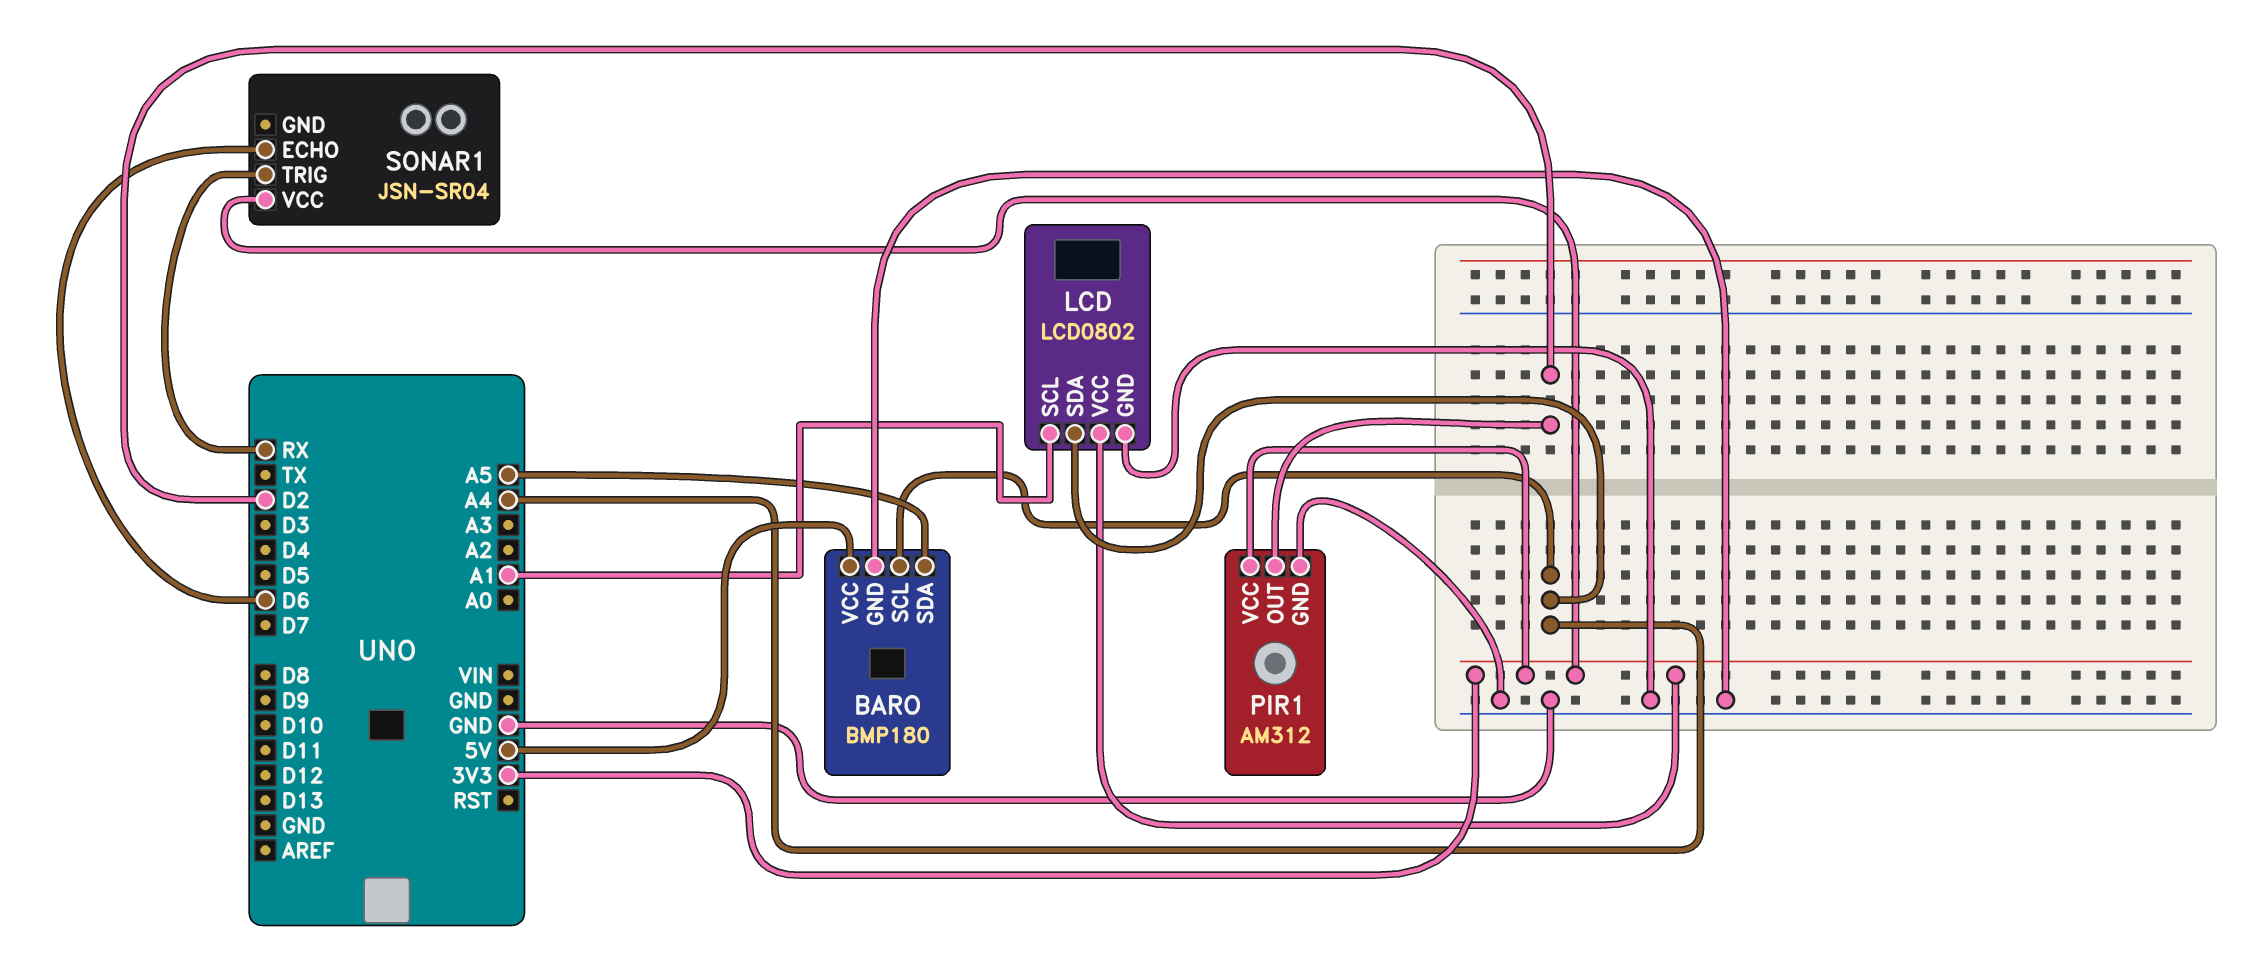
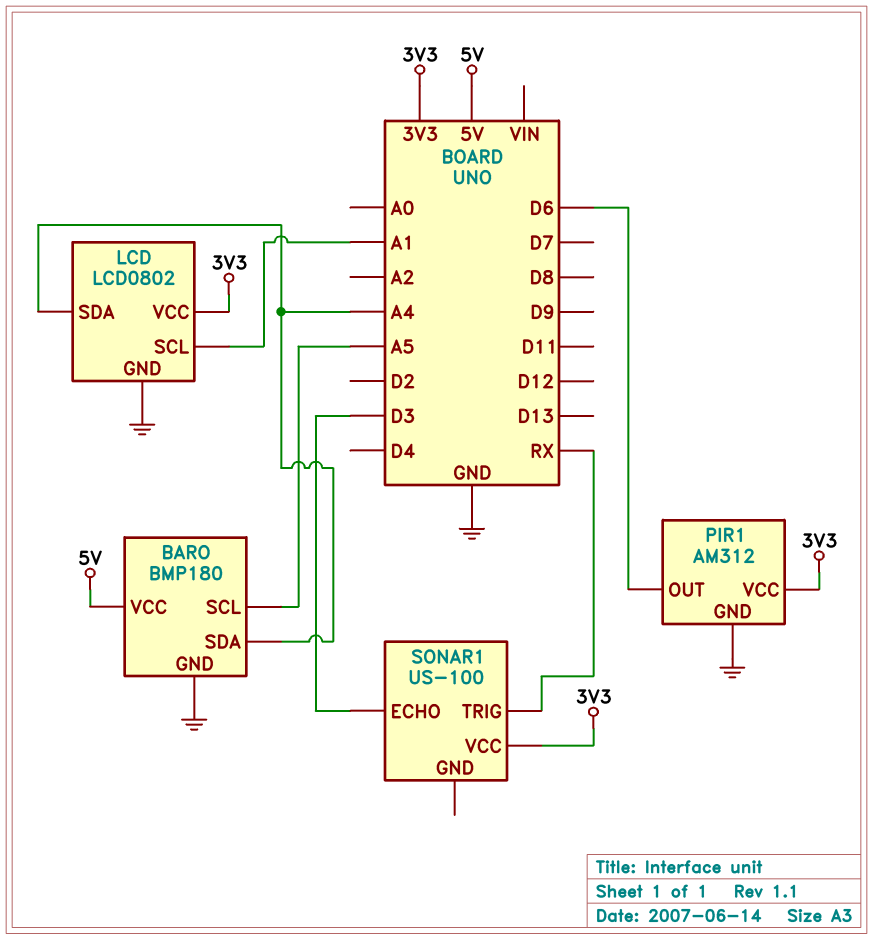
BARO pin SCL: A4 -> A5
BARO pin SDA: A5 -> A4
PIR1 pin OUT: D2 -> D6
SONAR1: JSN-SR04 -> US-100
SONAR1 pin ECHO: D6 -> D3

